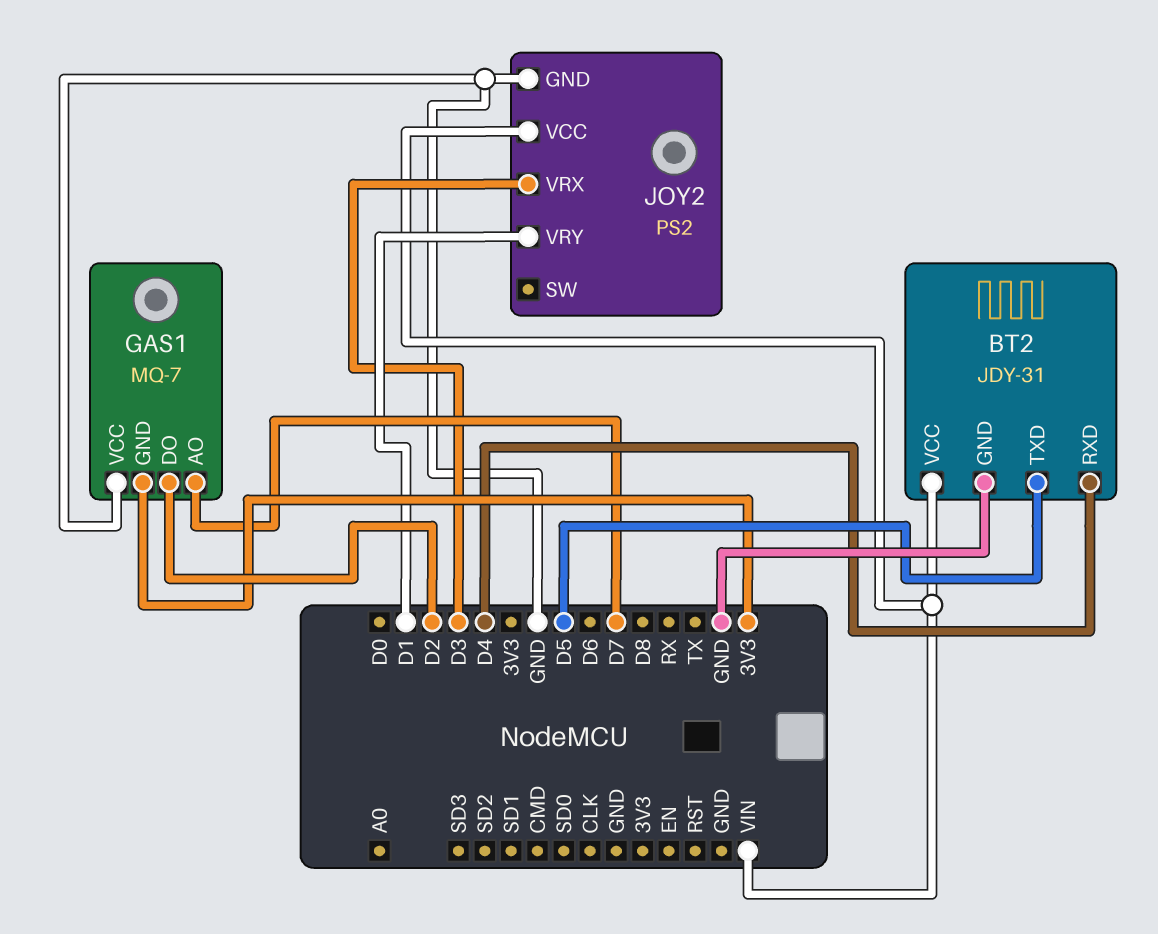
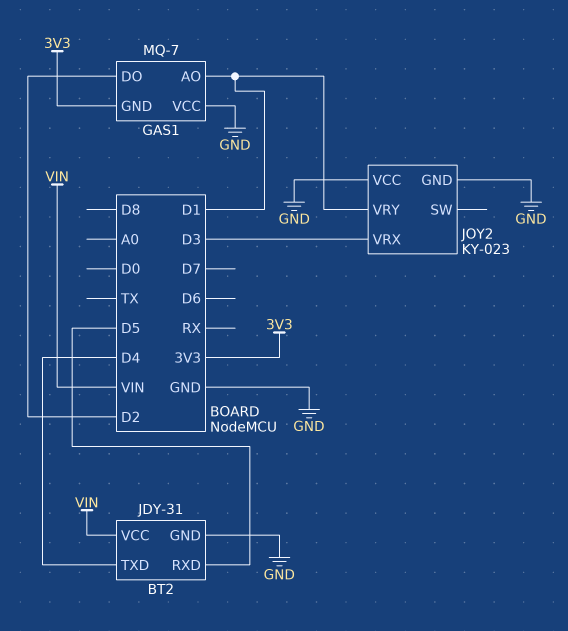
BT2 pin RXD: D4 -> D5
BT2 pin TXD: D5 -> D4
GAS1 pin AO: D7 -> D1
JOY2: PS2 -> KY-023
JOY2 pin VCC: VIN -> GND

